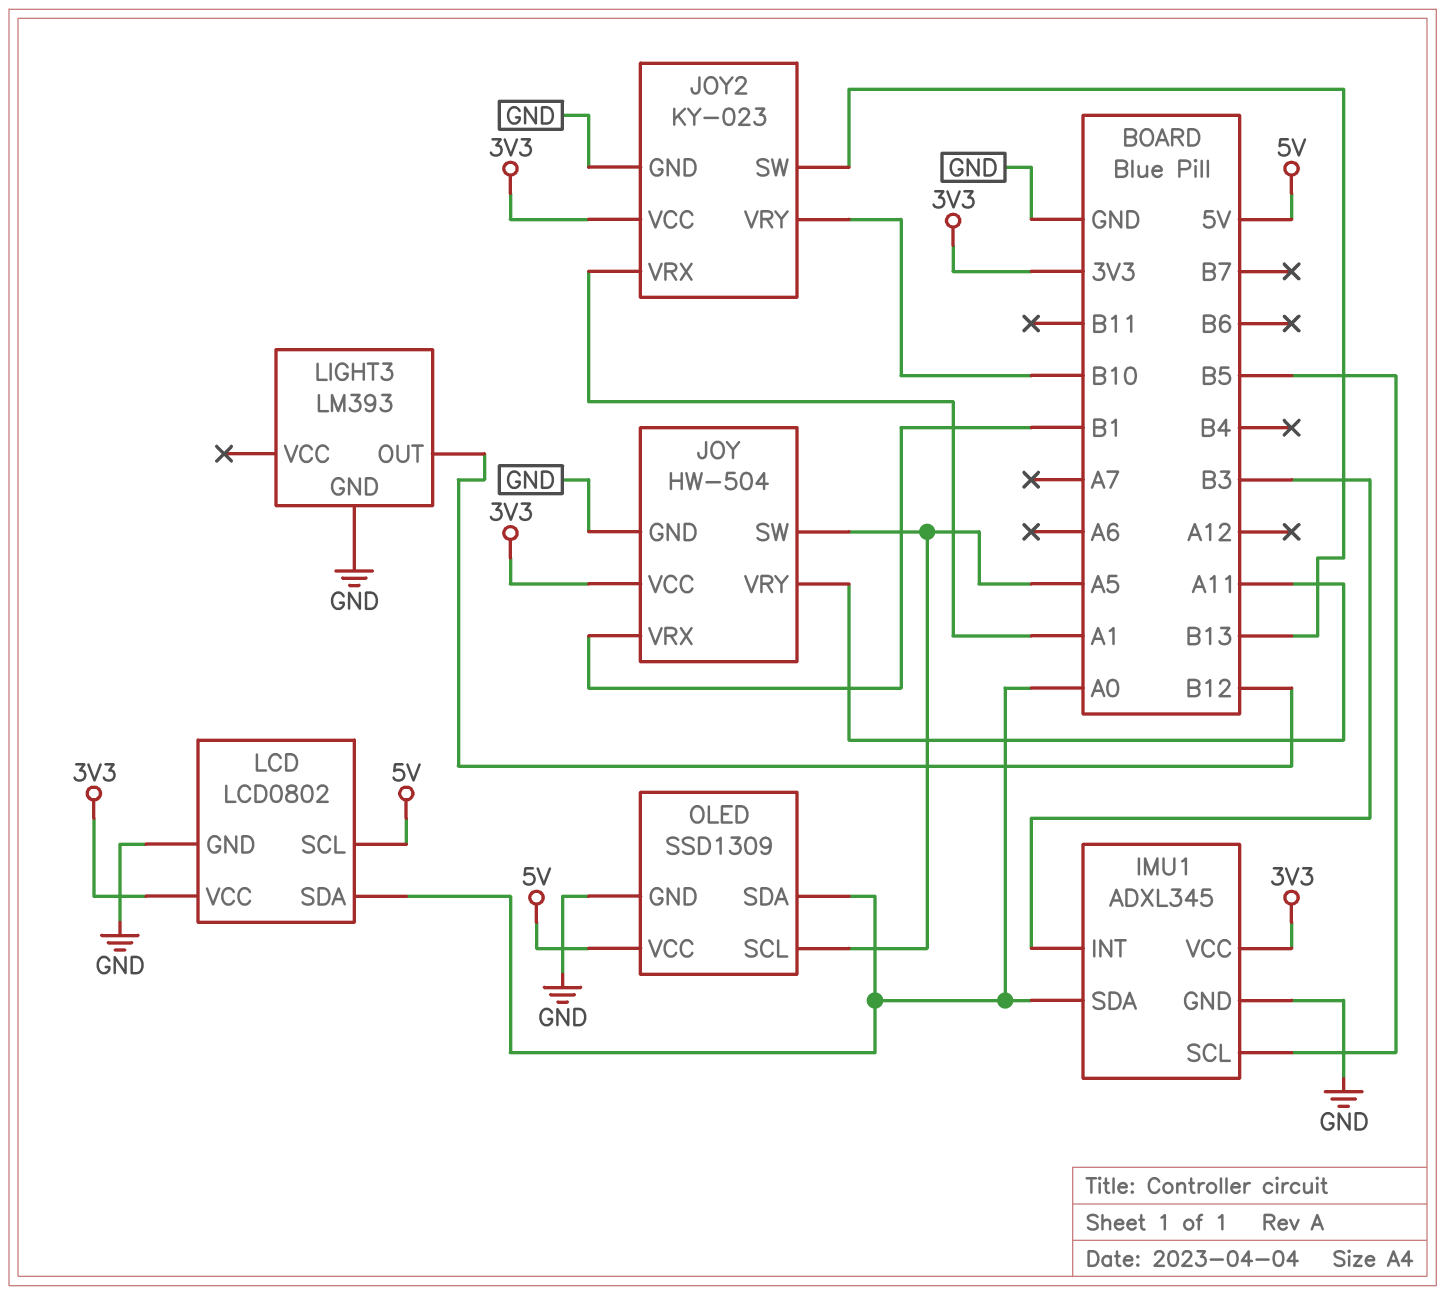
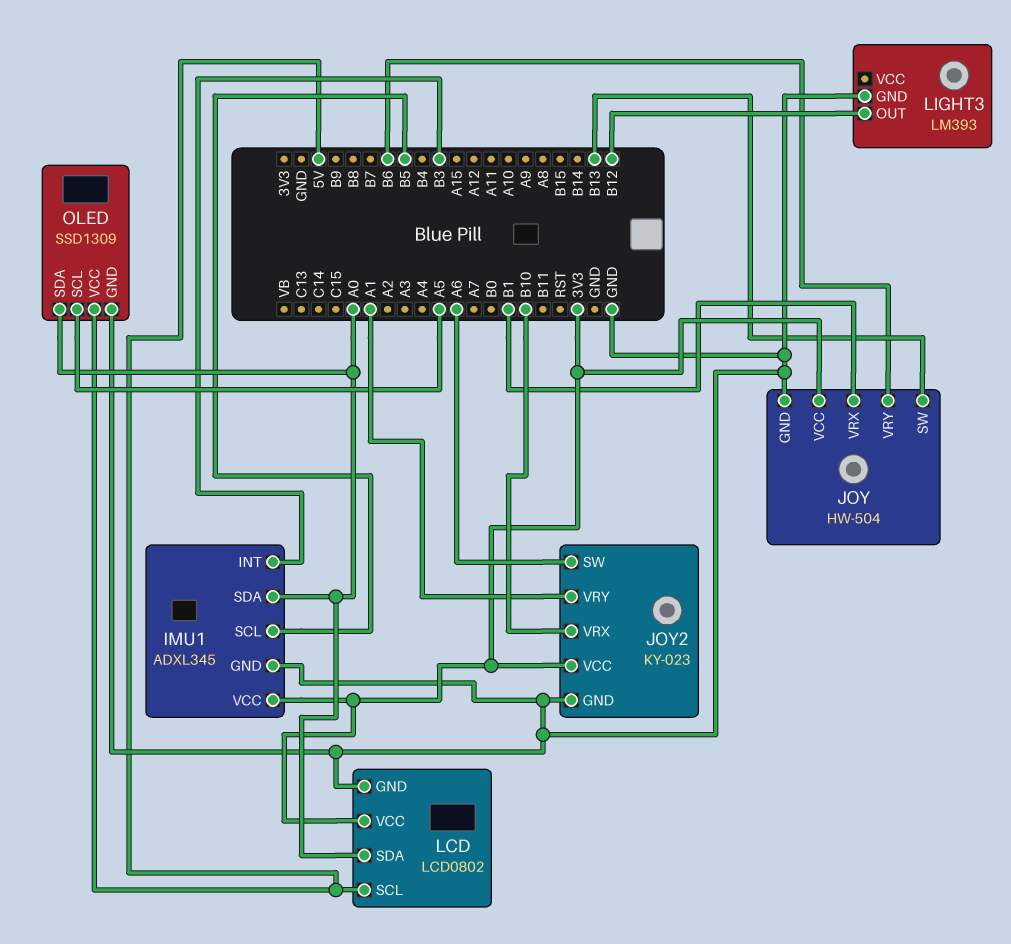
JOY pin SW: A5 -> B13
JOY pin VRY: A11 -> B6
JOY2 pin SW: B13 -> A6
JOY2 pin VRX: A1 -> B10
JOY2 pin VRY: B10 -> A1

